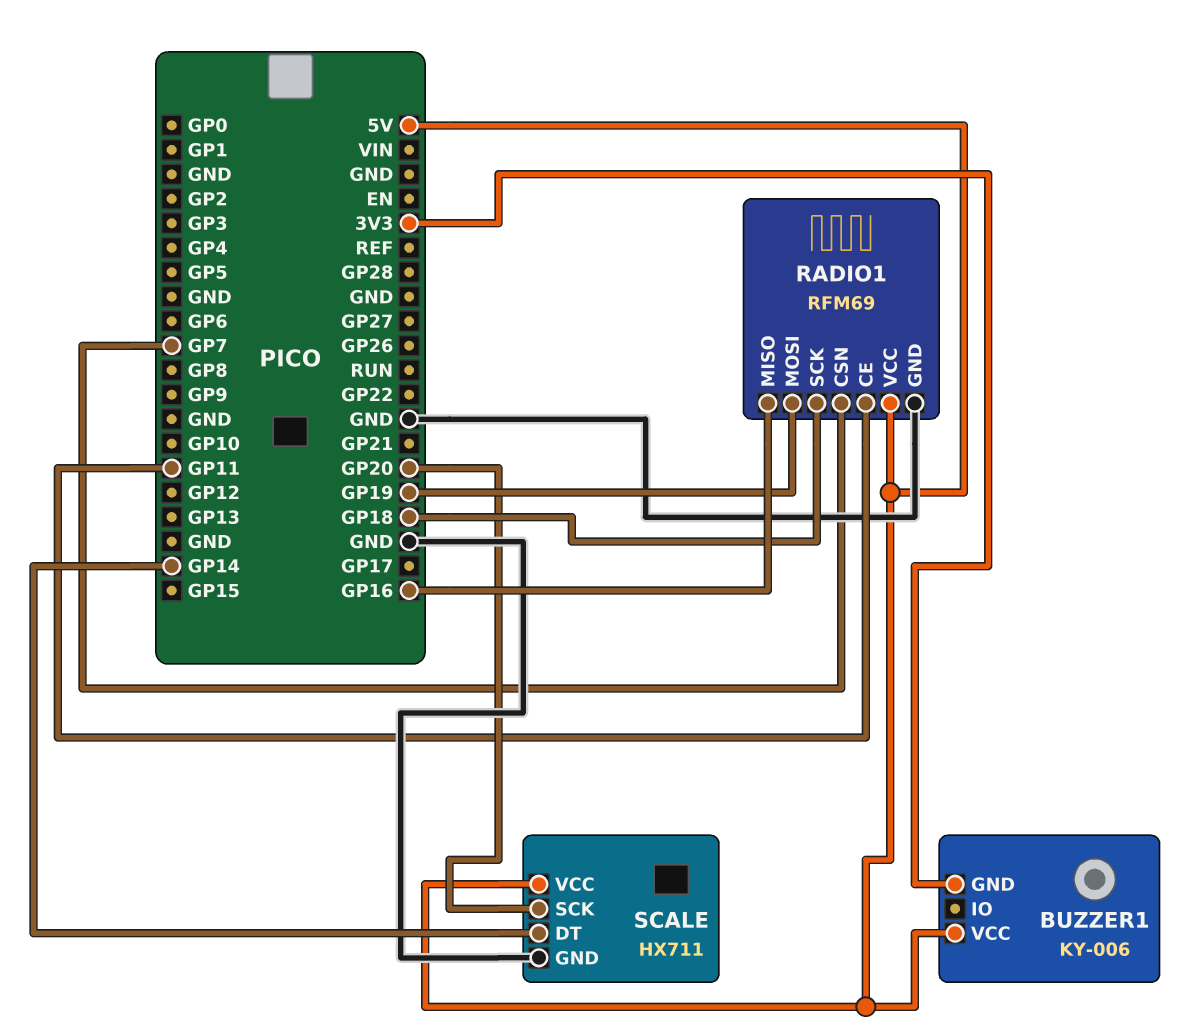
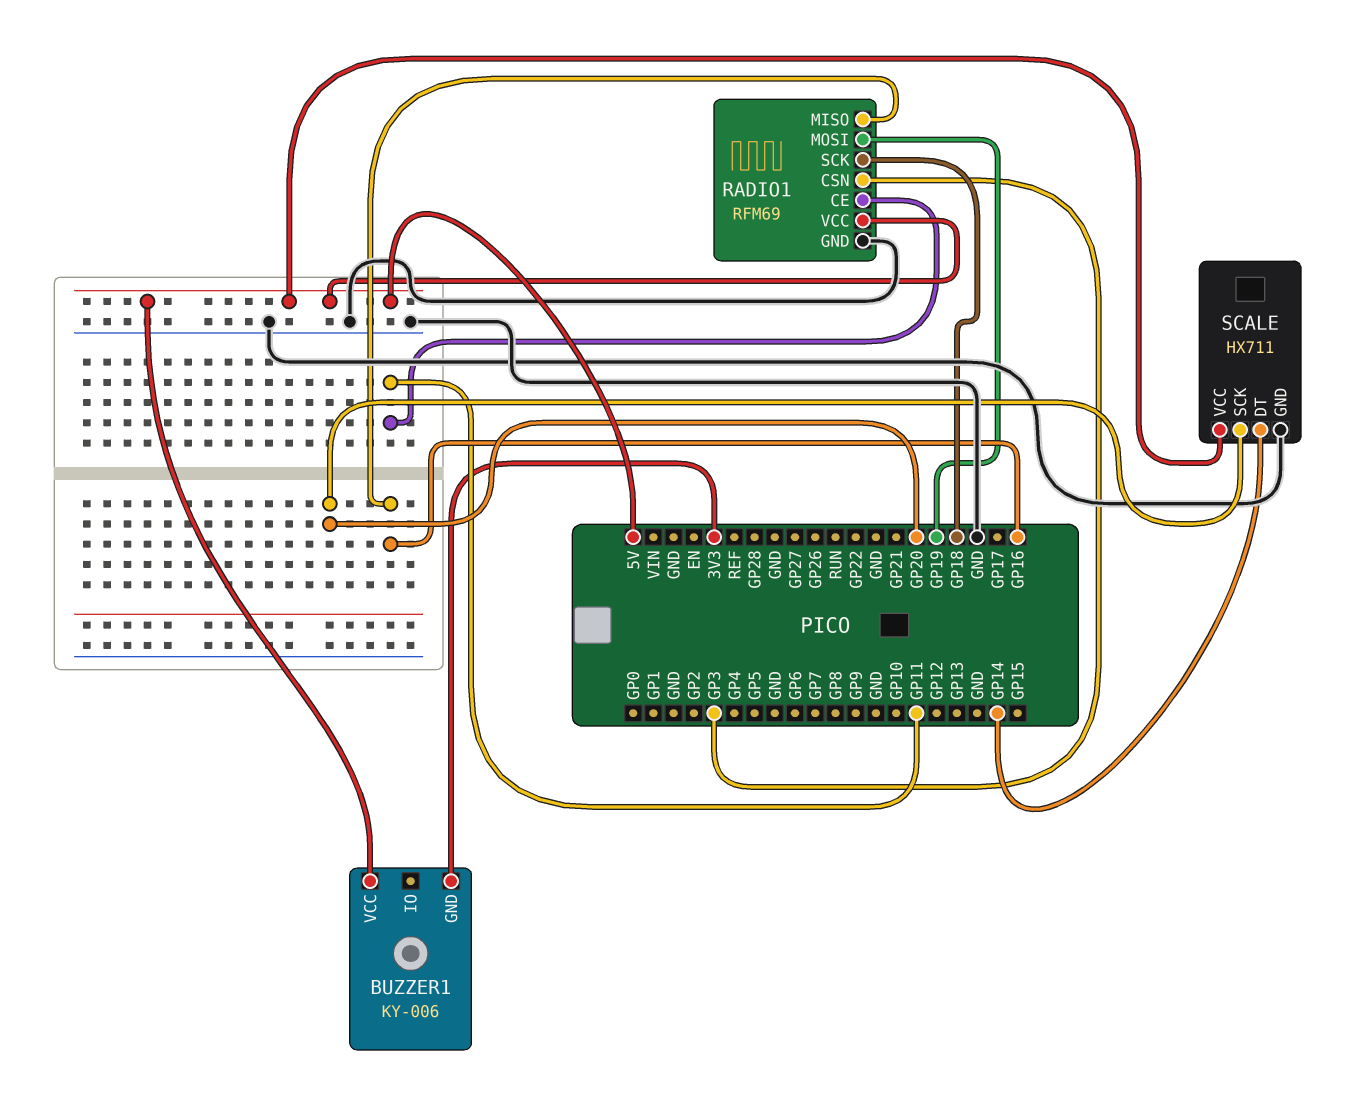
RADIO1 pin CSN: GP7 -> GP3

